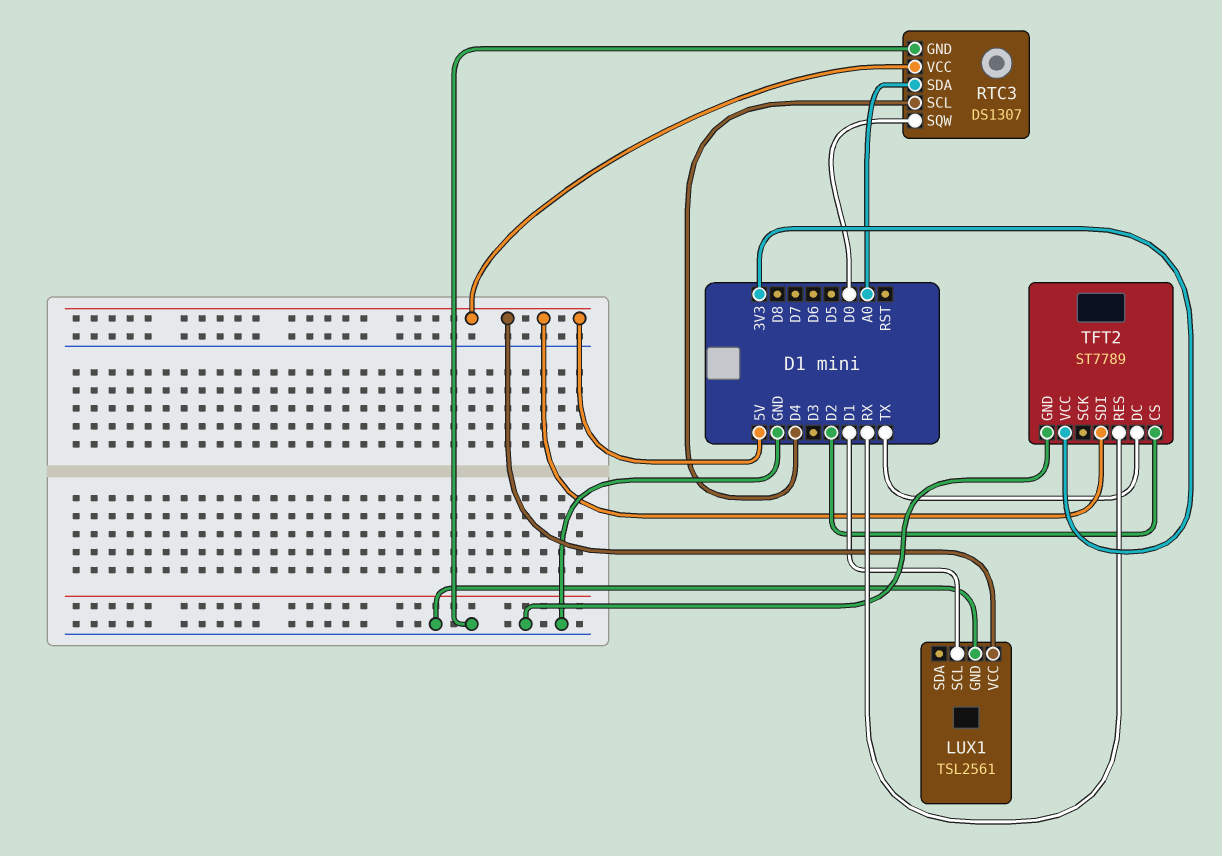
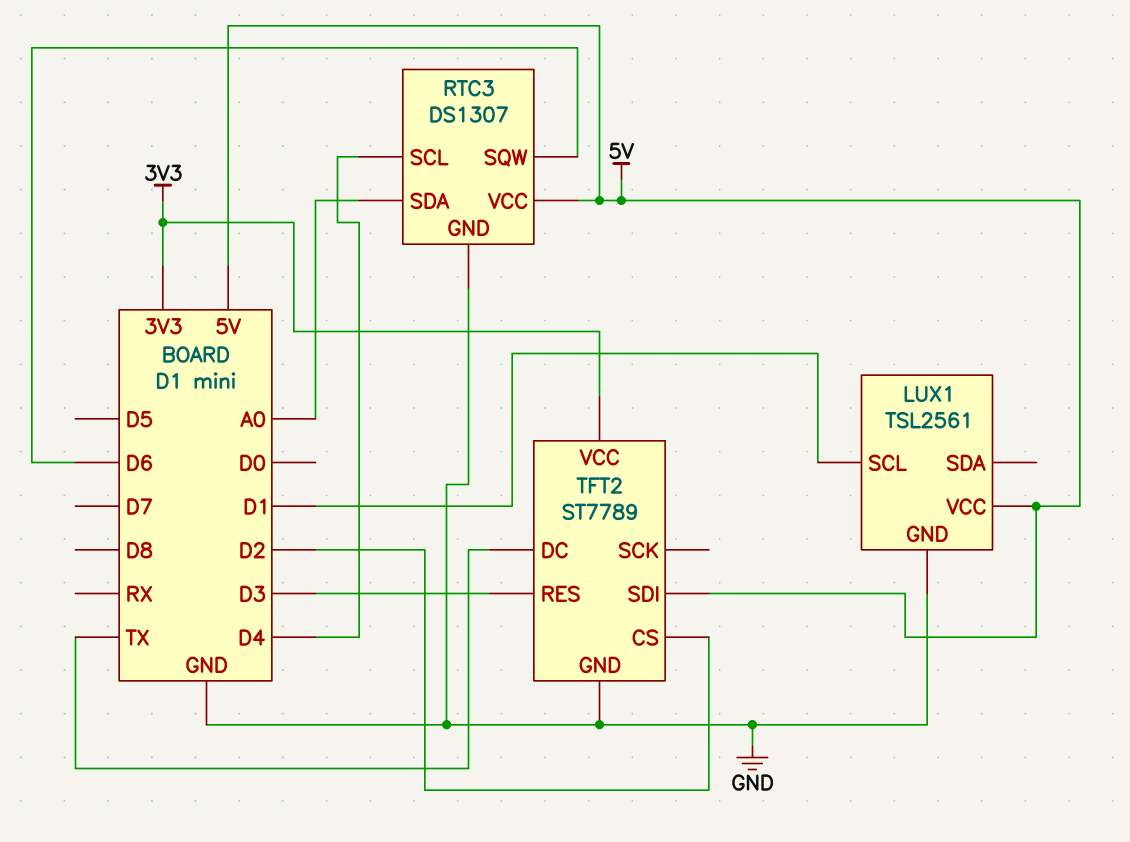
RTC3 pin SQW: D0 -> D6
TFT2 pin RES: RX -> D3

